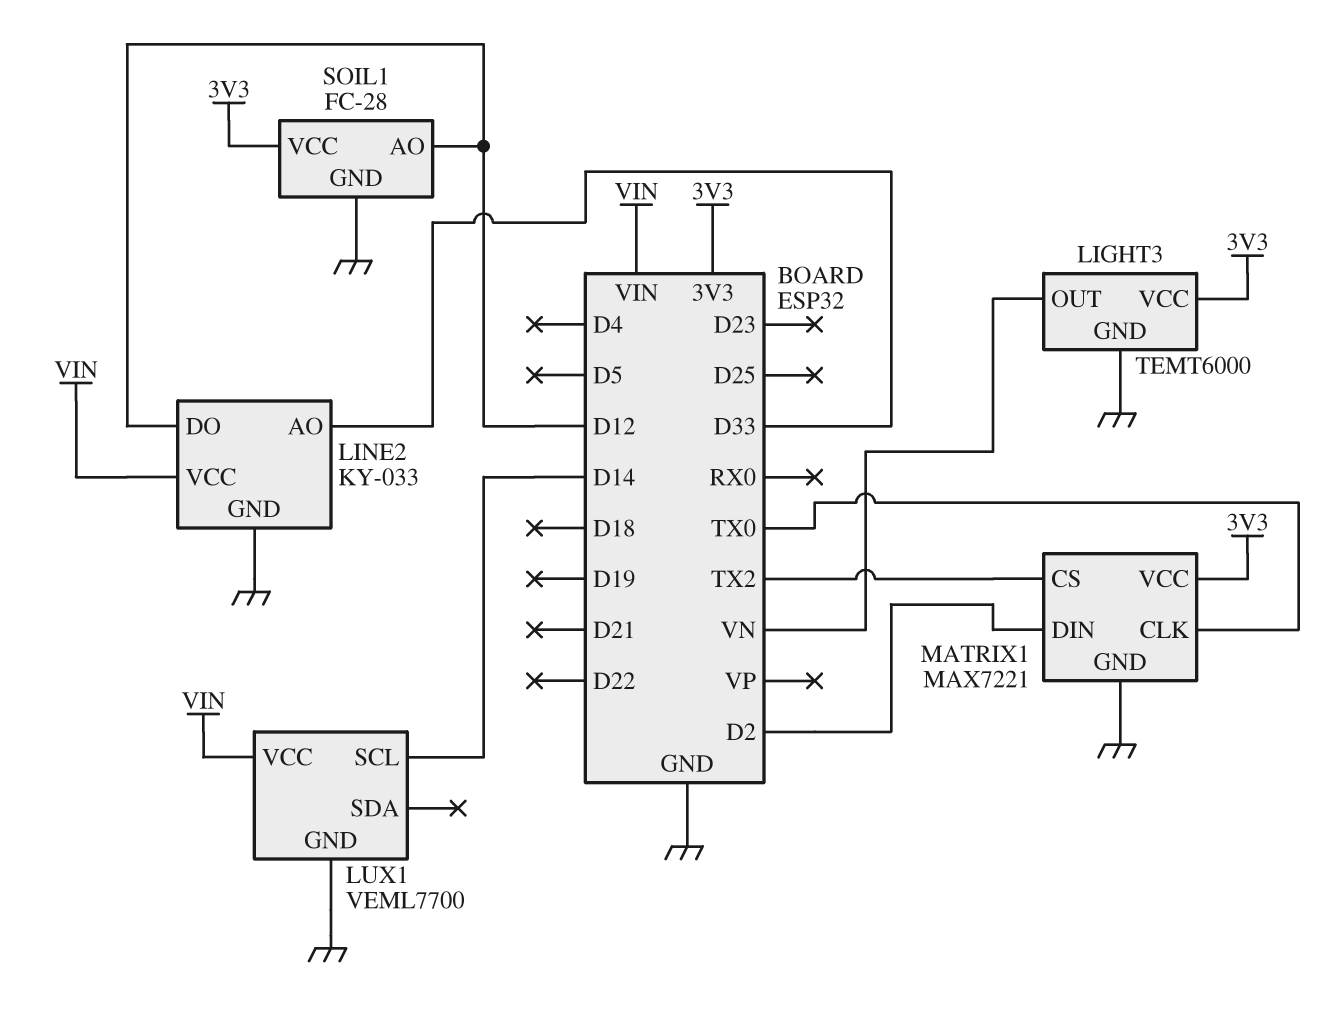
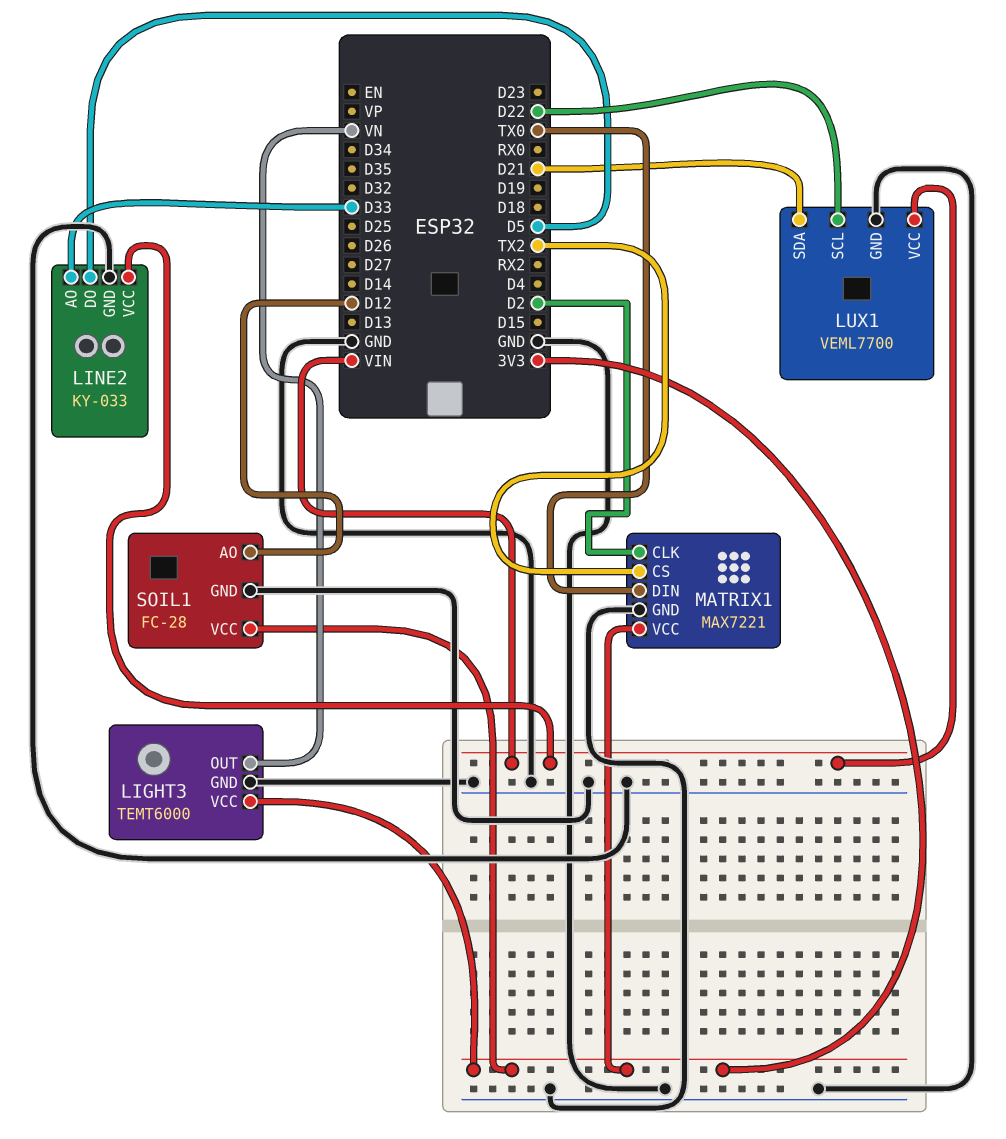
LINE2 pin DO: D12 -> D5
LUX1 pin SCL: D14 -> D22
LUX1 pin SDA: none -> D21
MATRIX1 pin CLK: TX0 -> D2
MATRIX1 pin DIN: D2 -> TX0

